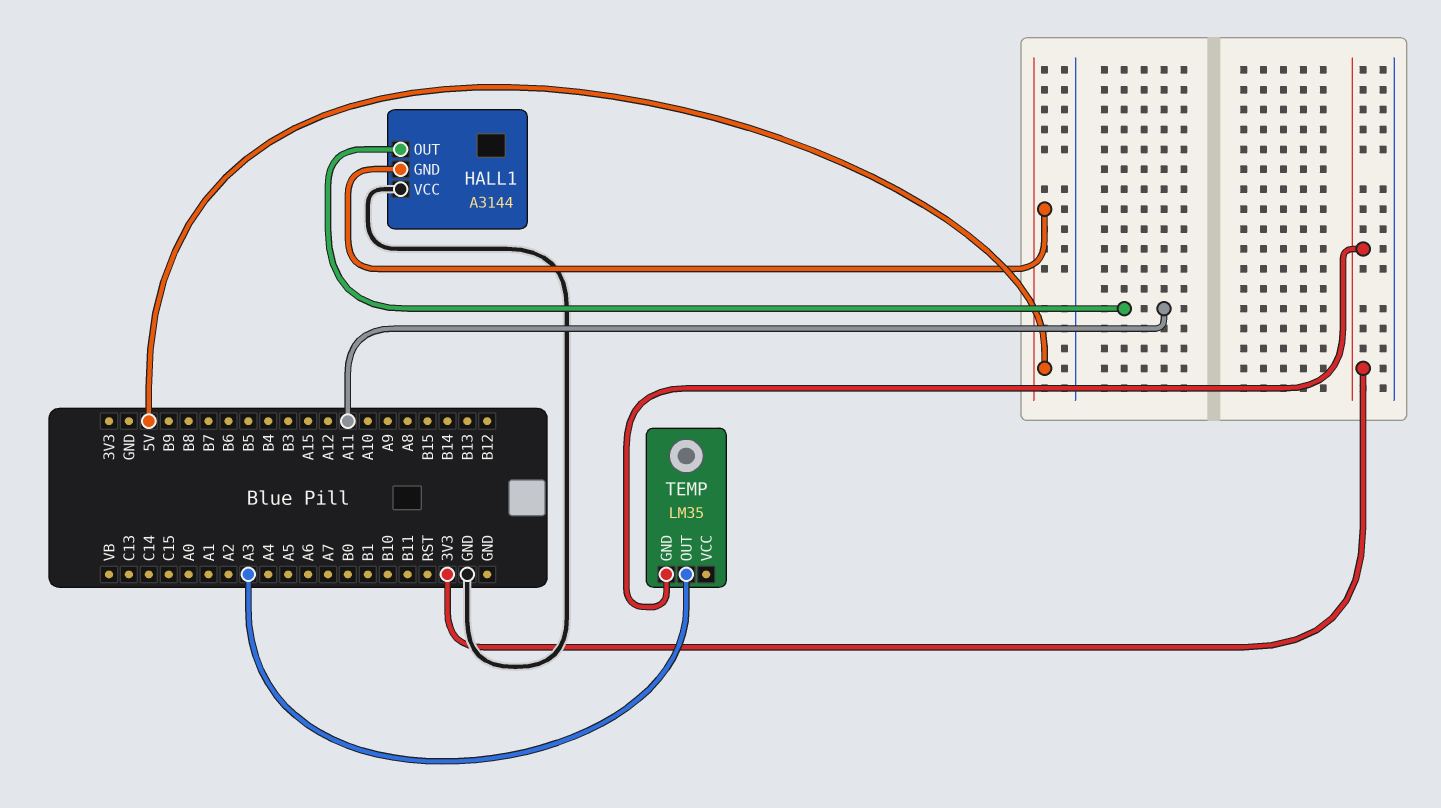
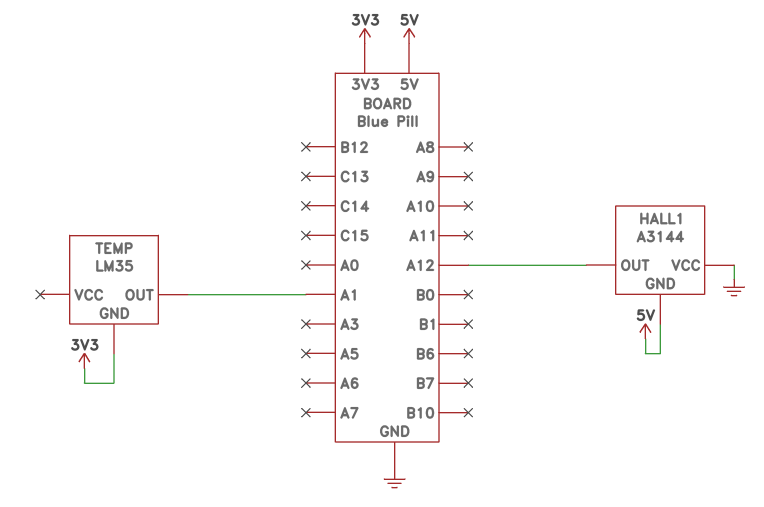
HALL1 pin OUT: A11 -> A12
TEMP pin OUT: A3 -> A1

